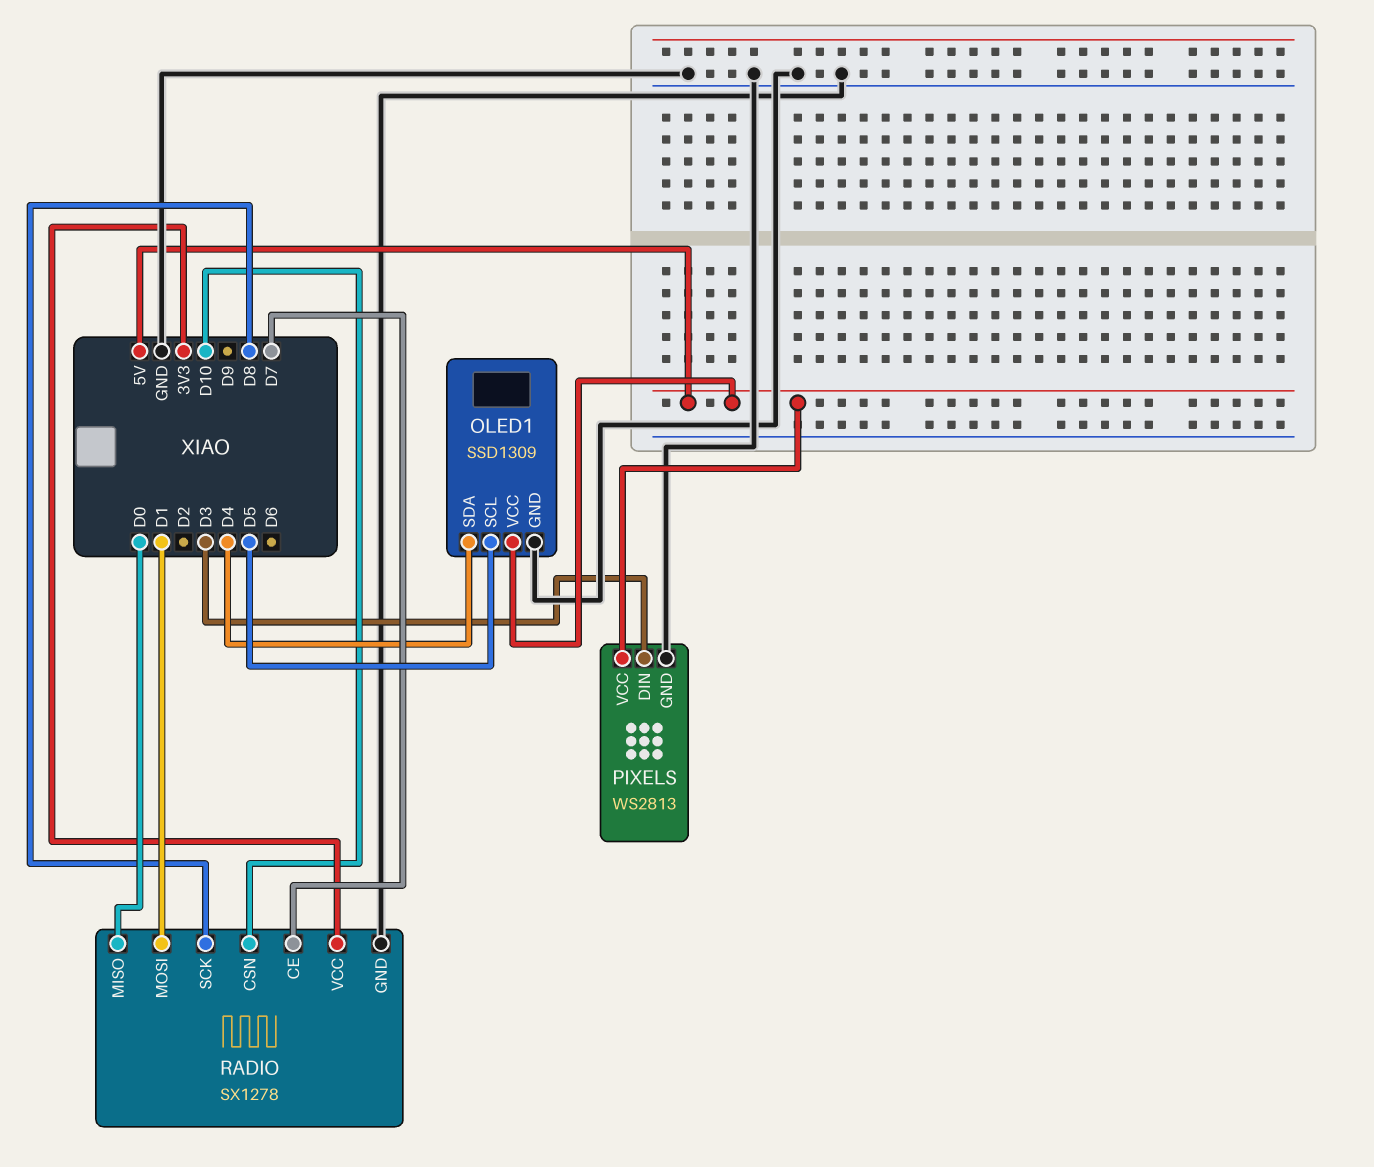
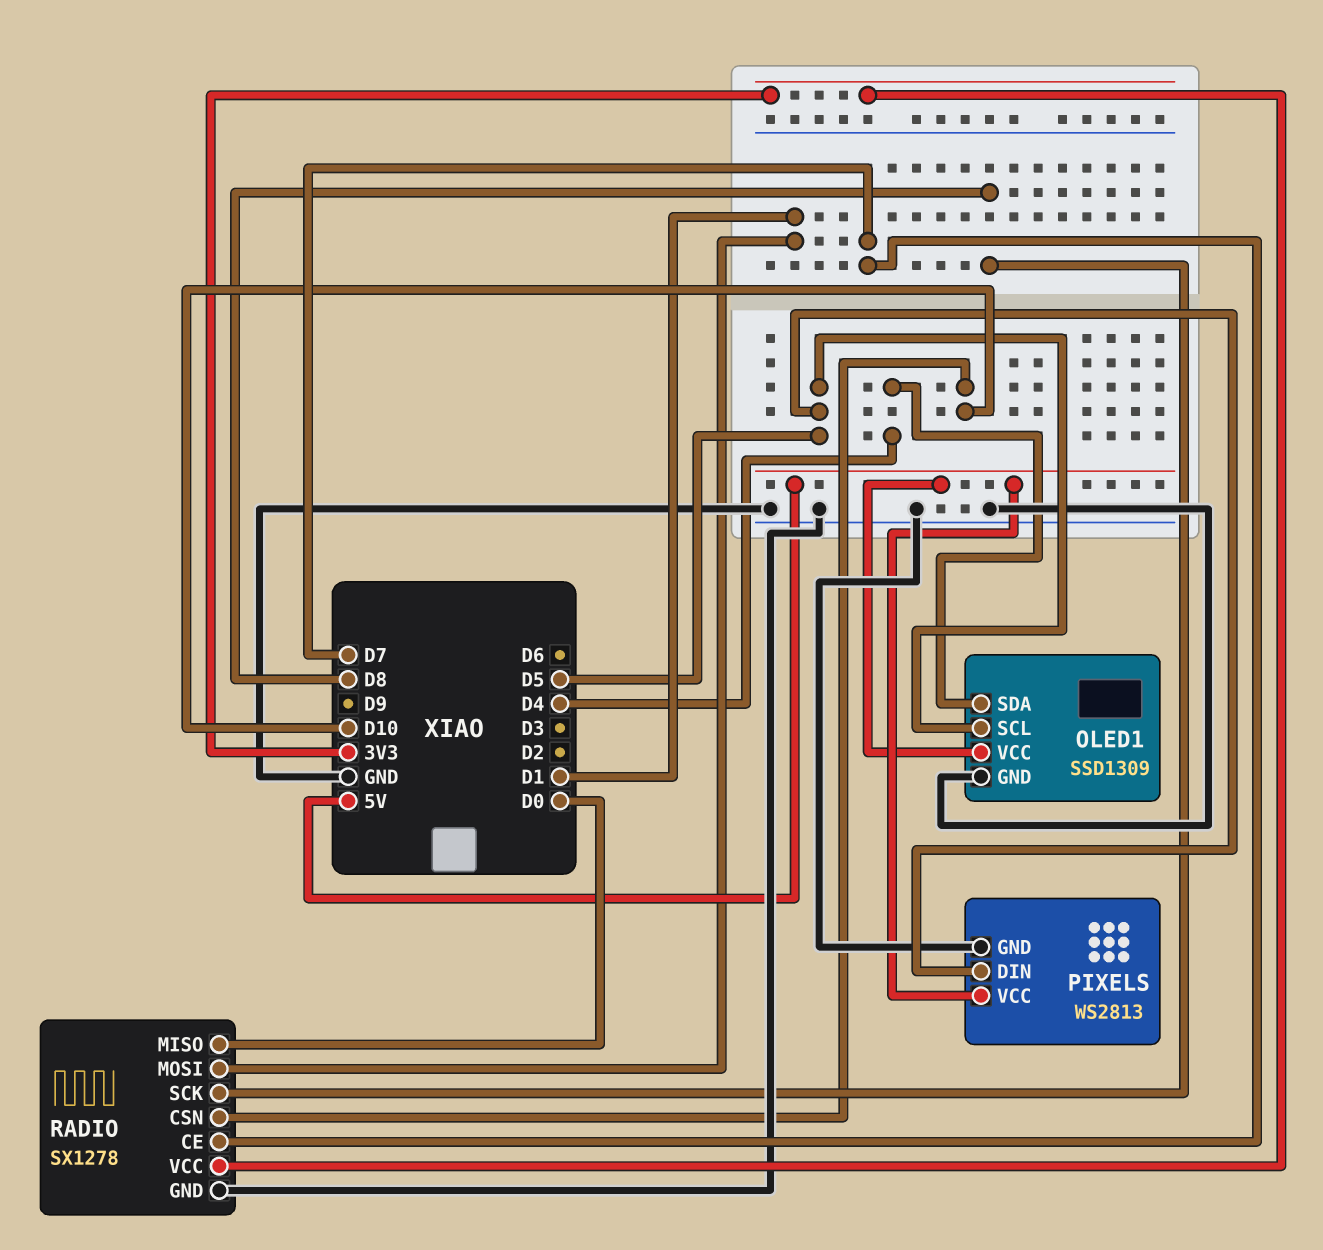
PIXELS pin DIN: D3 -> D5

